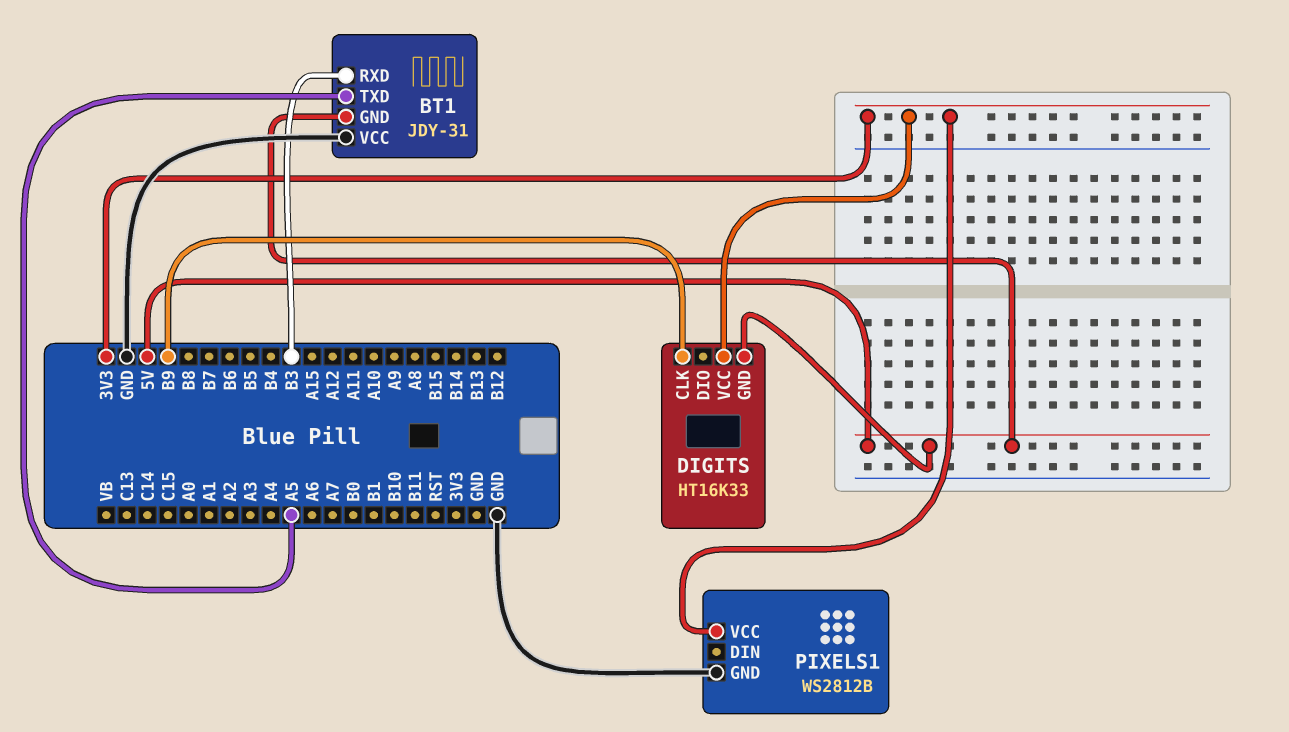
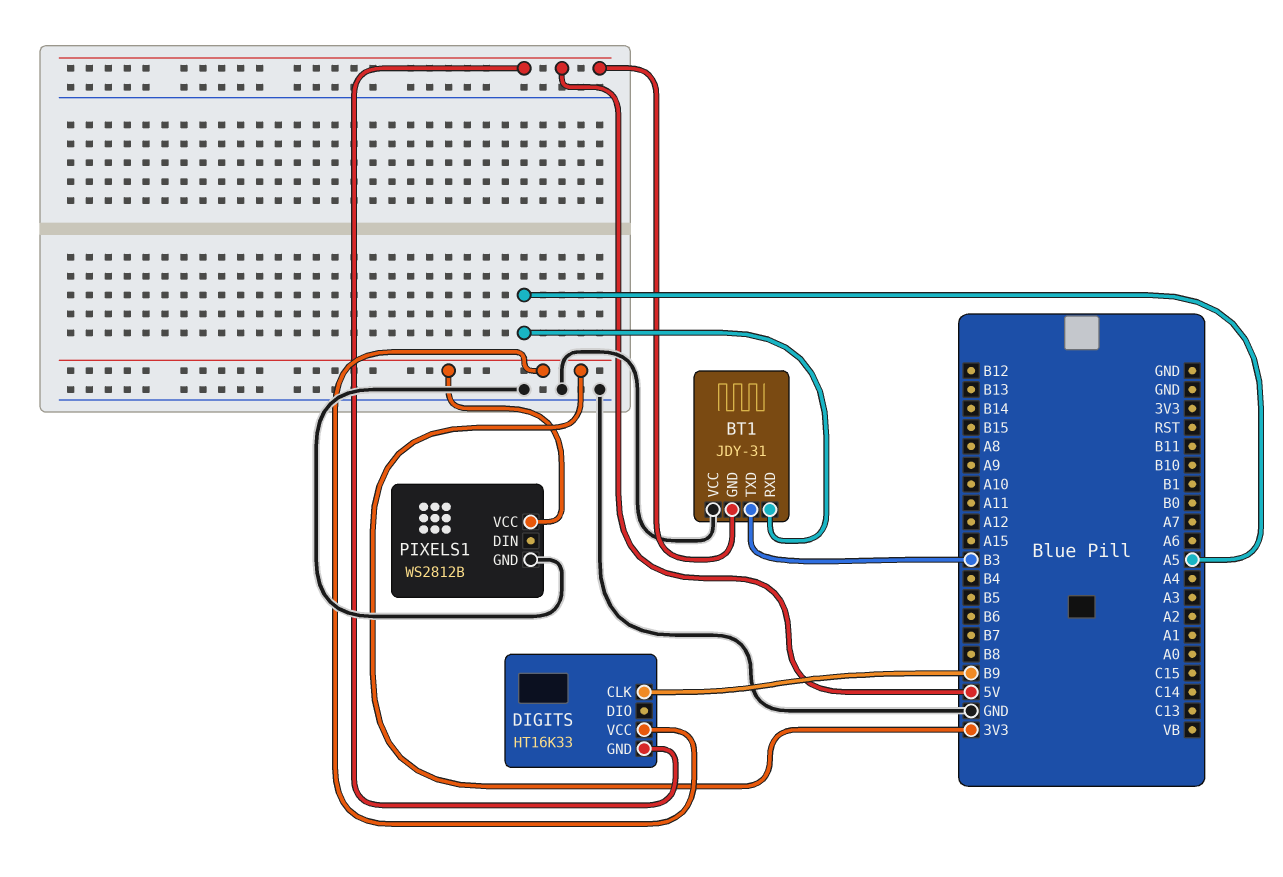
BT1 pin RXD: B3 -> A5
BT1 pin TXD: A5 -> B3

